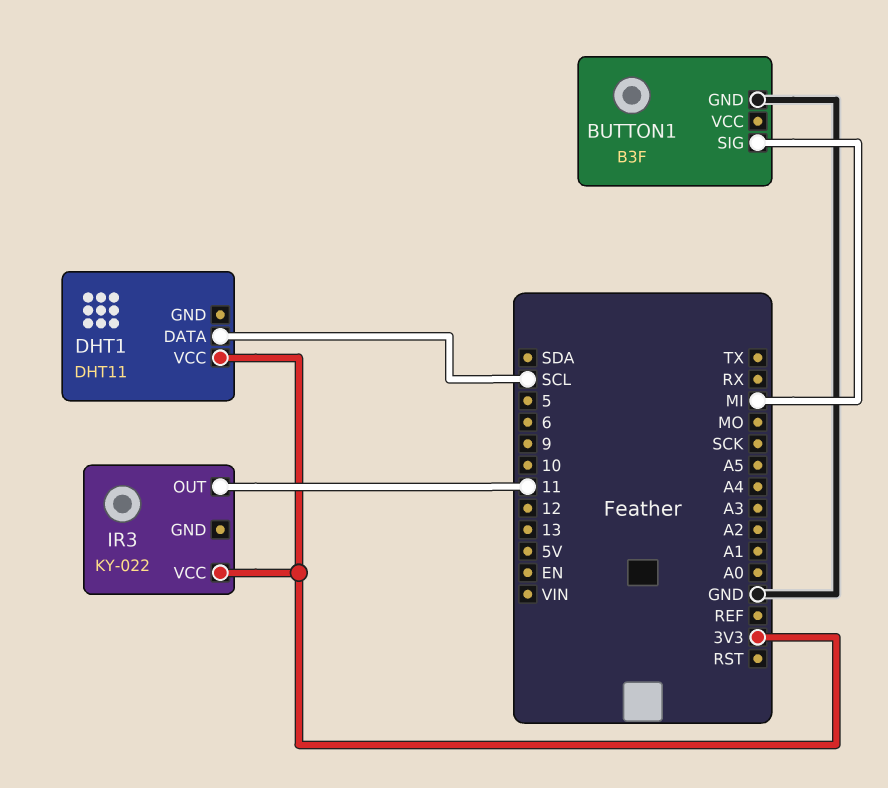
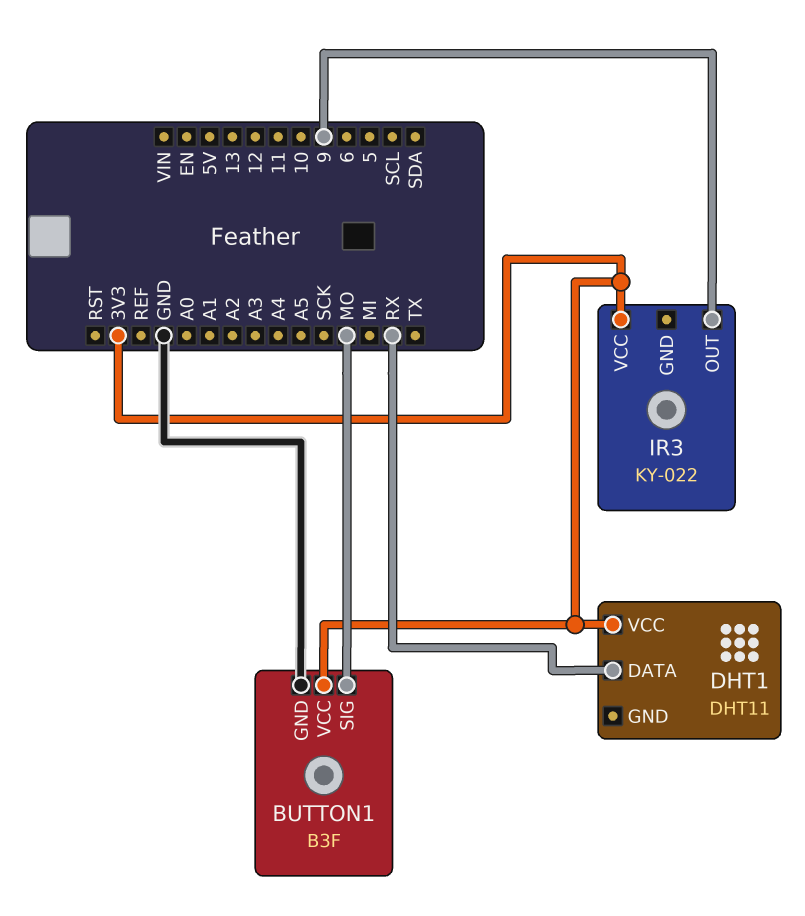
BUTTON1 pin SIG: MI -> MO
BUTTON1 pin VCC: none -> 3V3
DHT1 pin DATA: SCL -> RX
IR3 pin OUT: 11 -> 9

